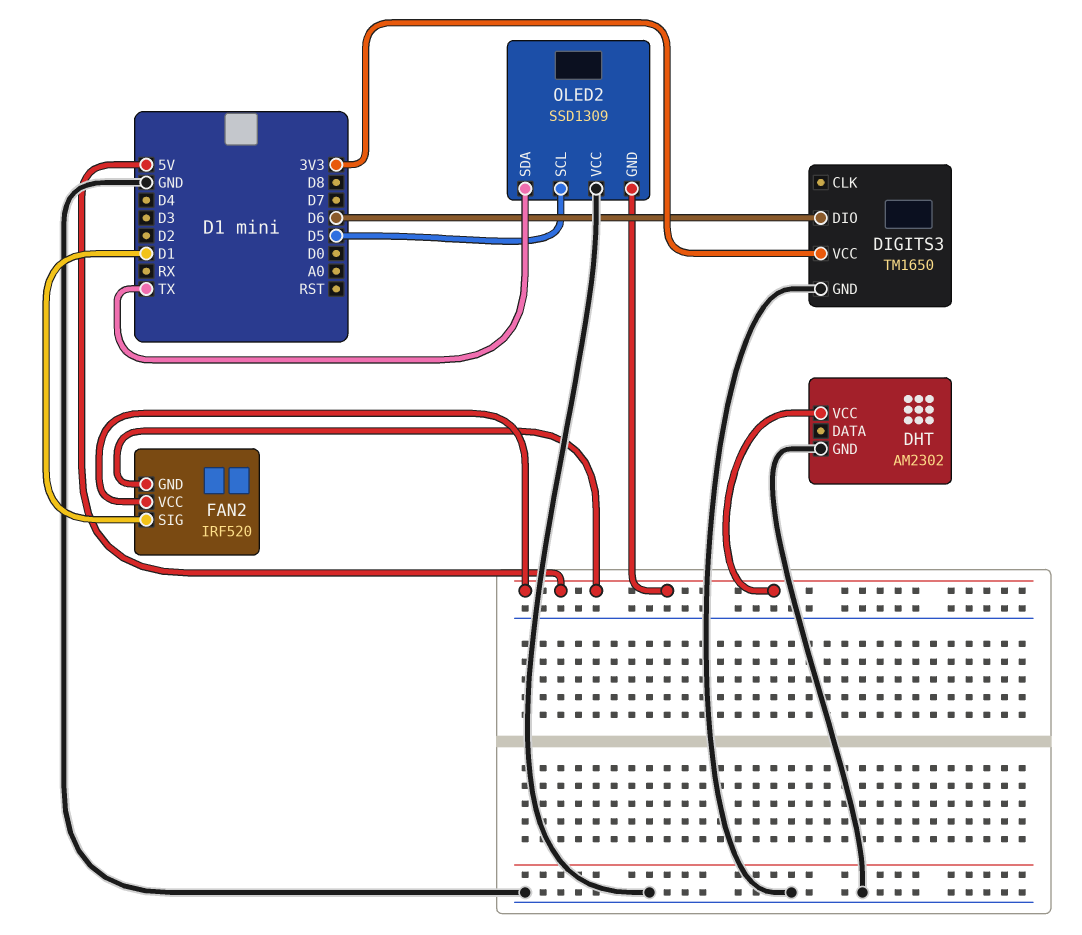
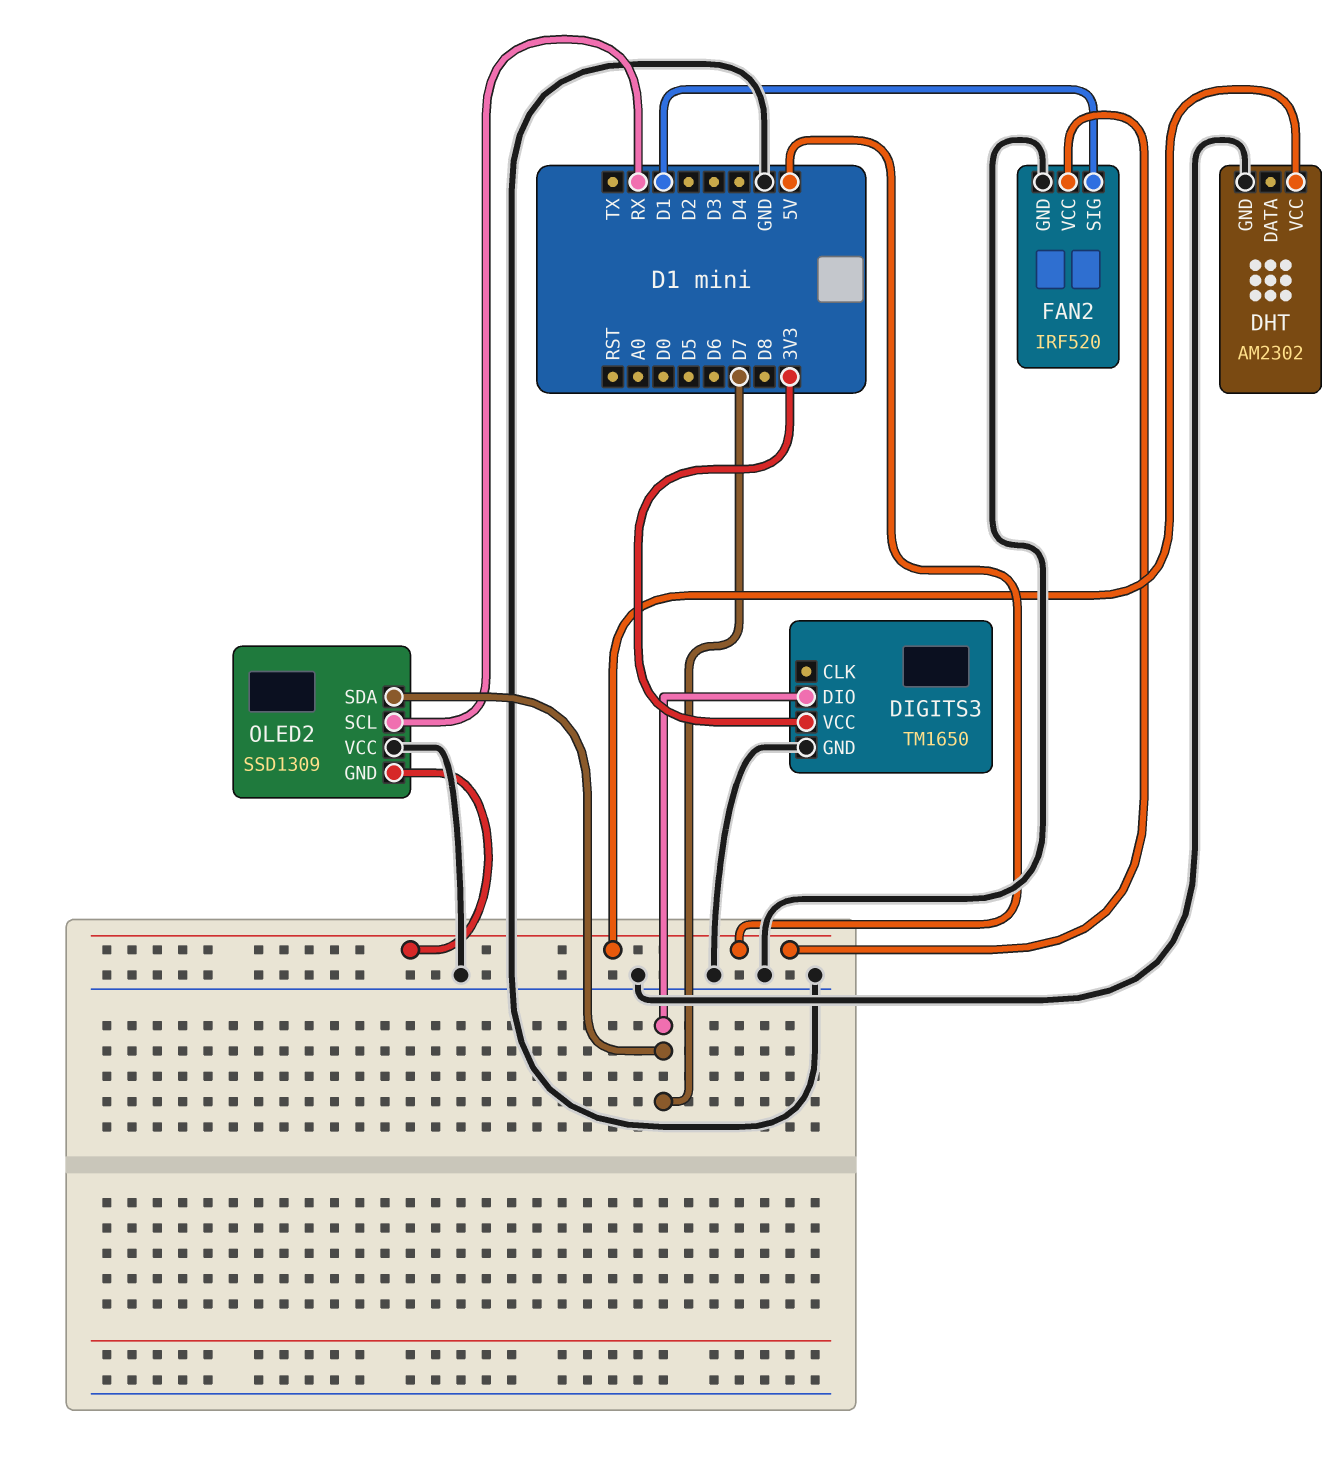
DIGITS3 pin DIO: D6 -> D7
FAN2 pin GND: 5V -> GND
OLED2 pin SCL: D5 -> RX
OLED2 pin SDA: TX -> D7

